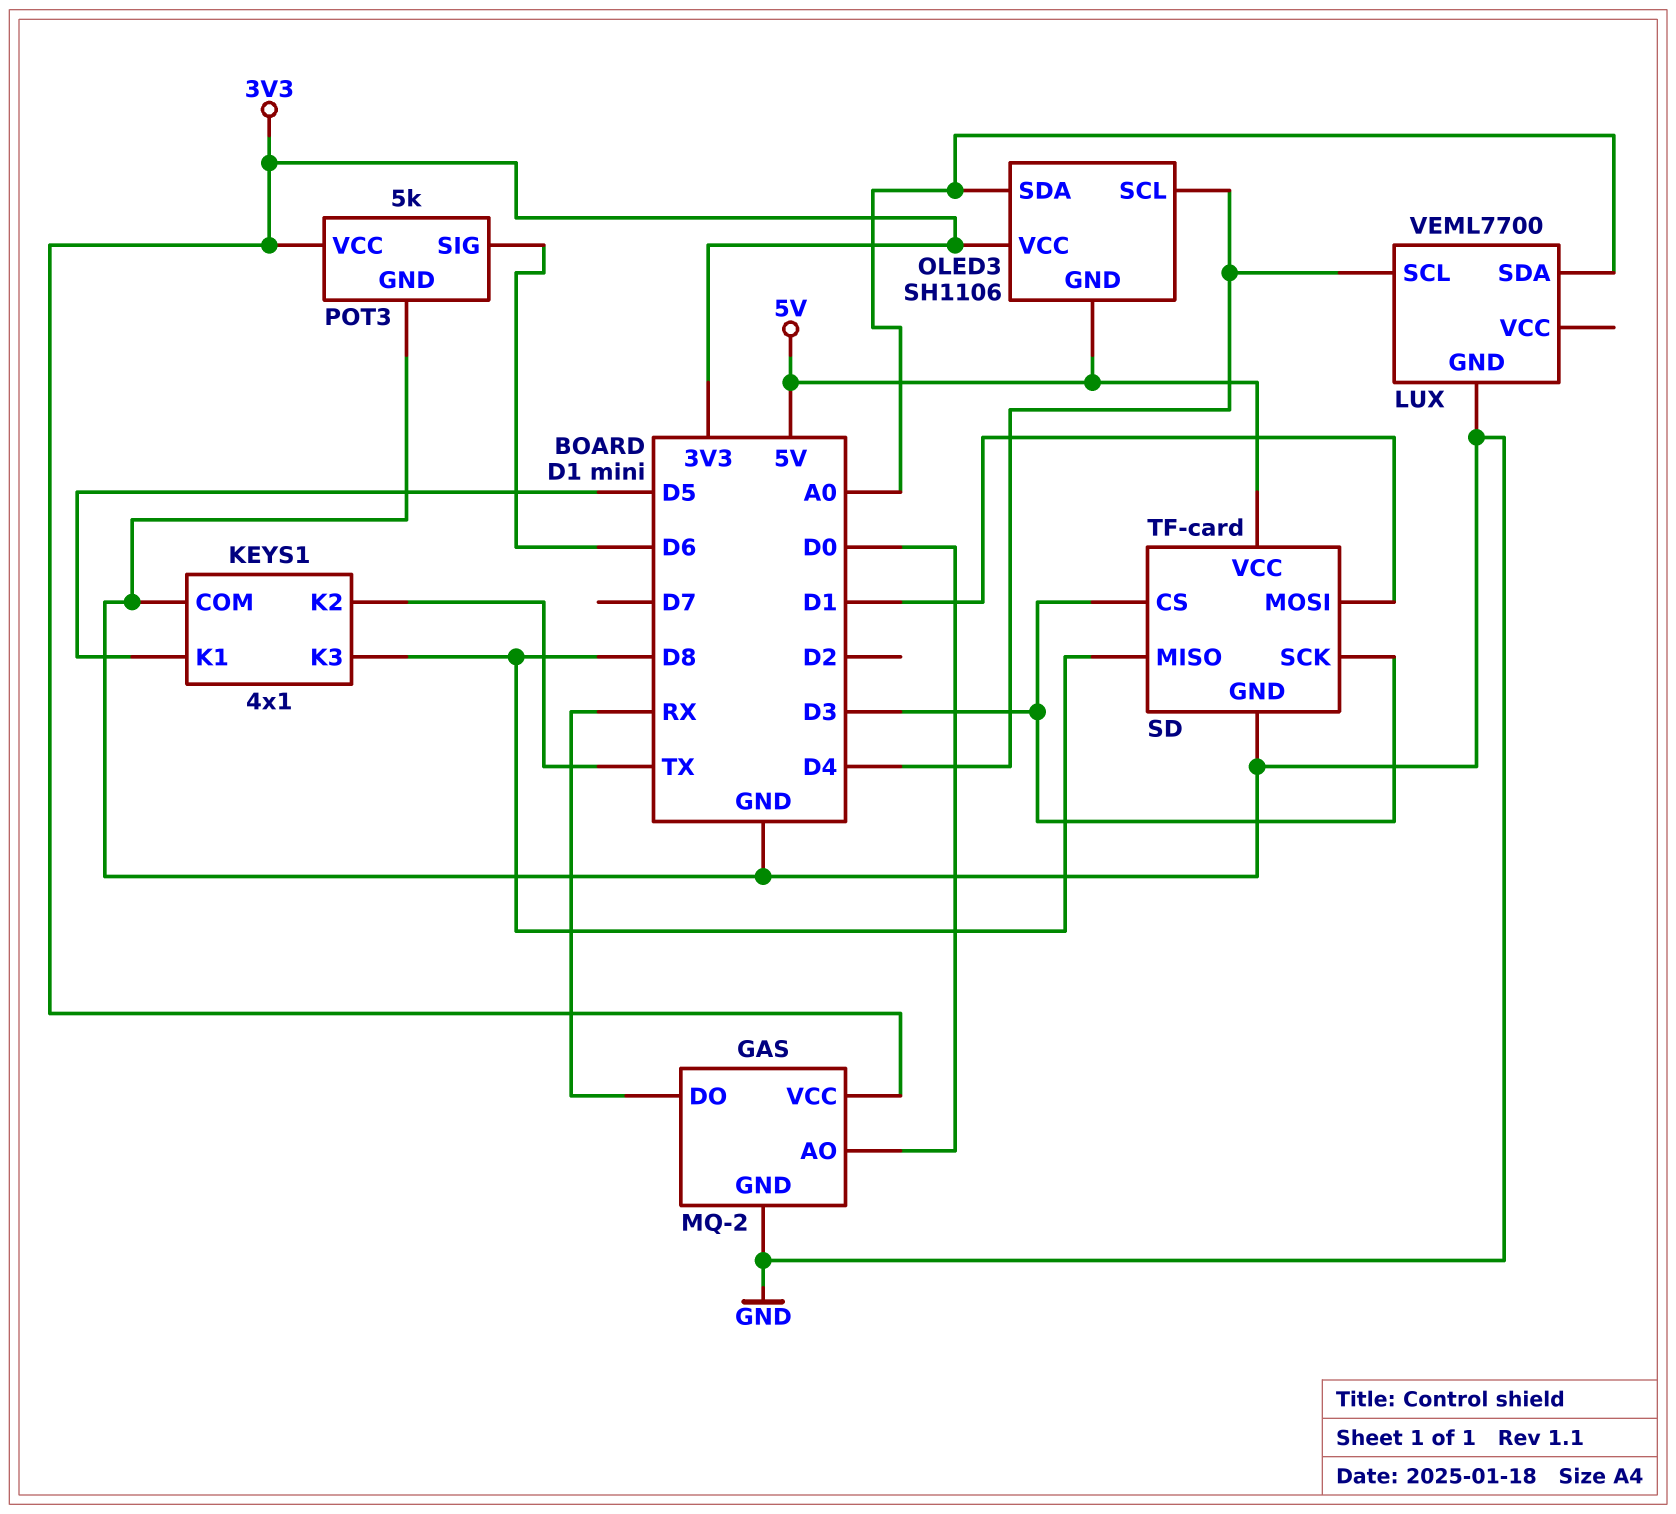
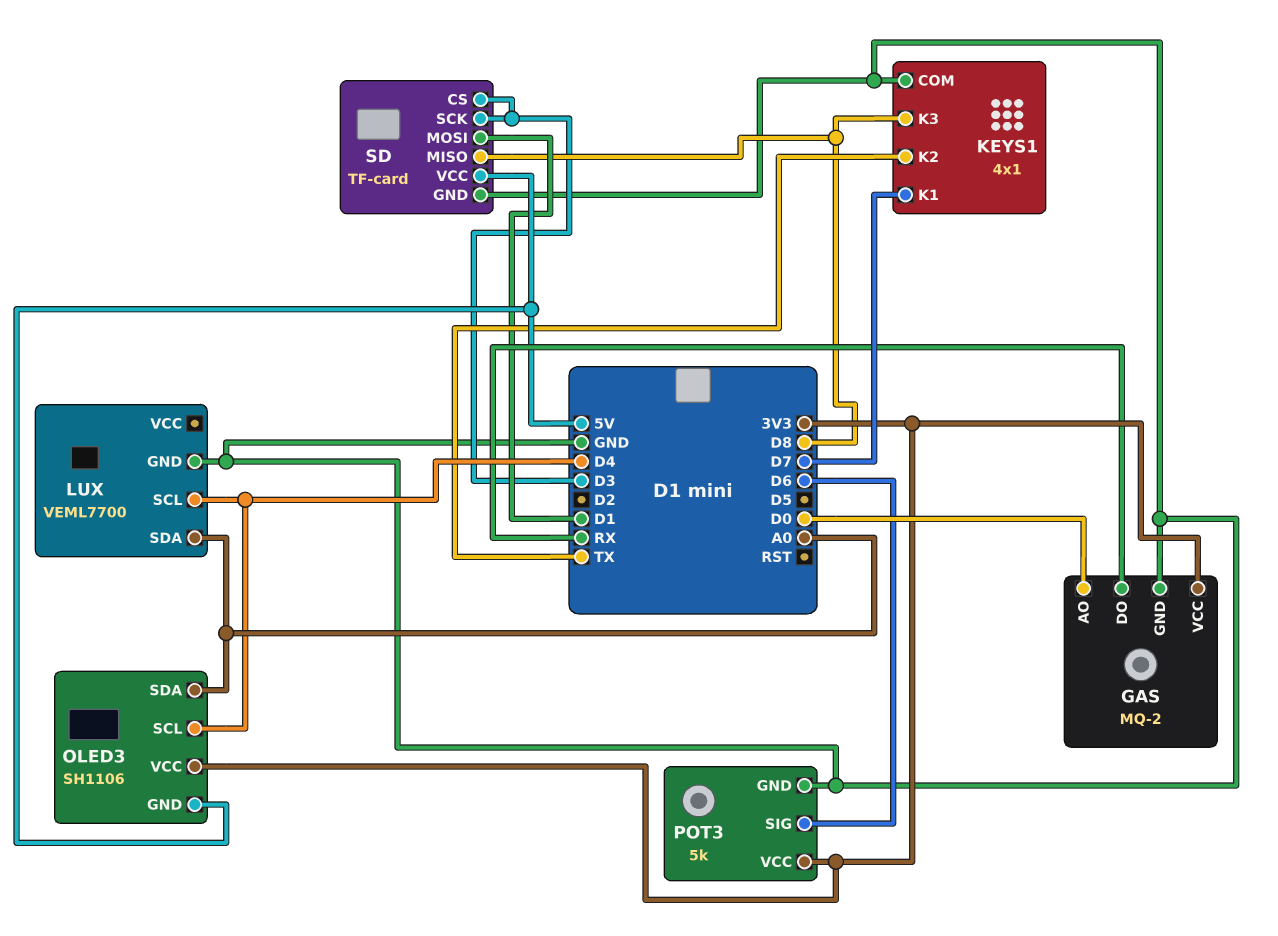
KEYS1 pin K1: D5 -> D7

